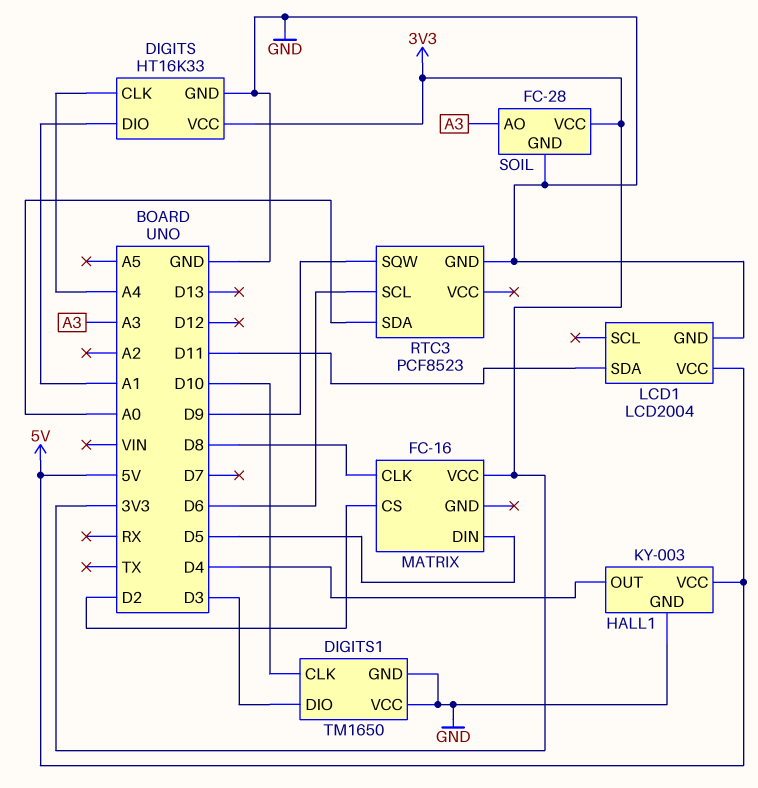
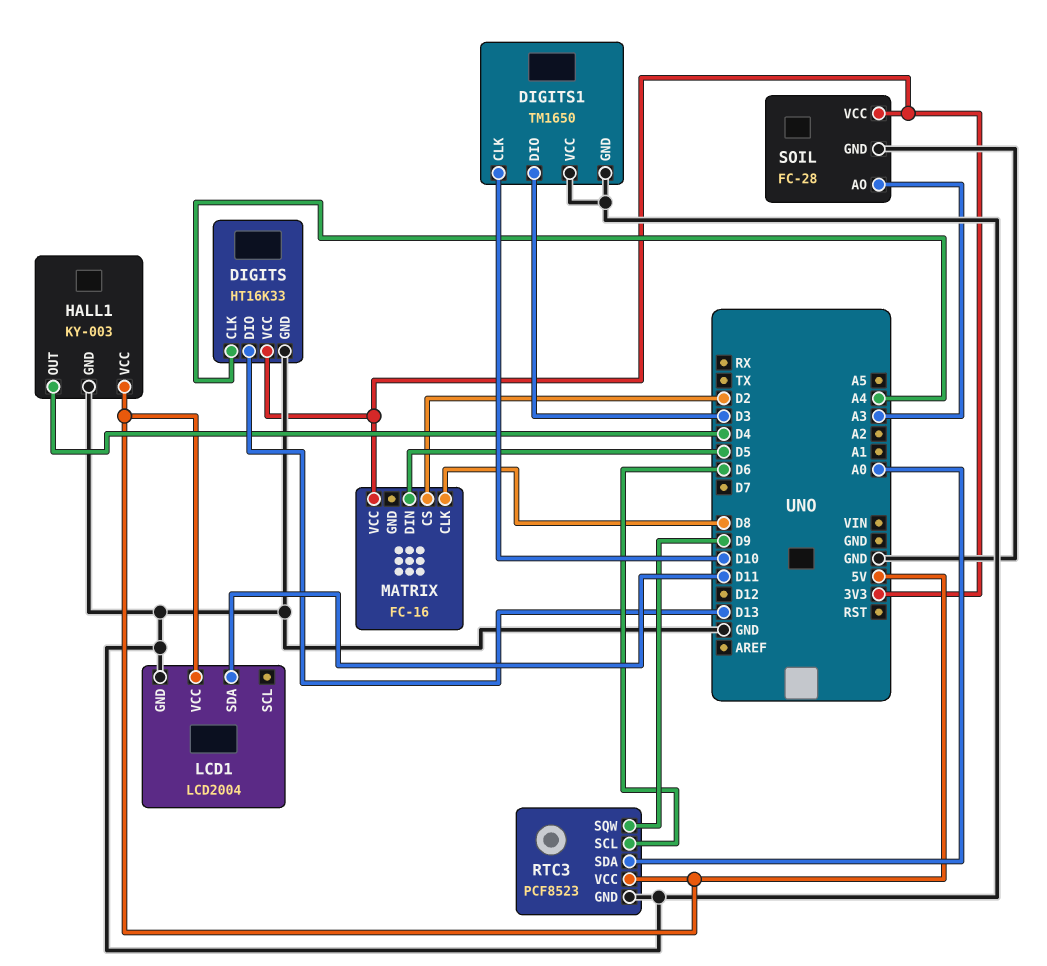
DIGITS pin DIO: A1 -> D13
RTC3 pin VCC: none -> 5V

